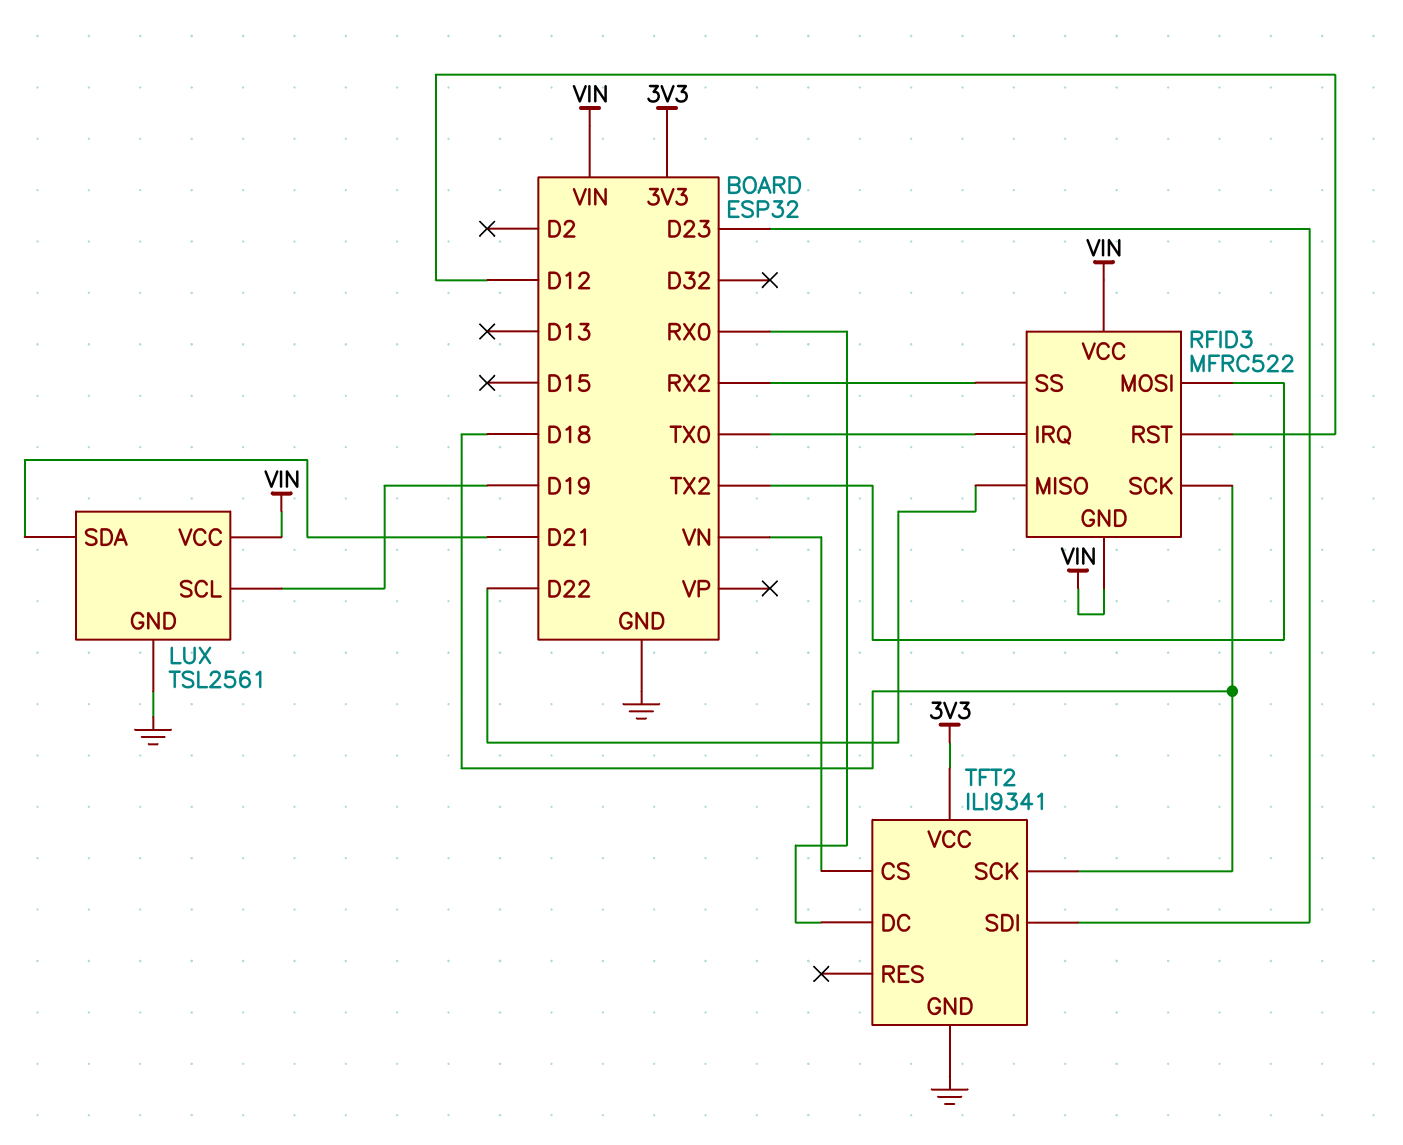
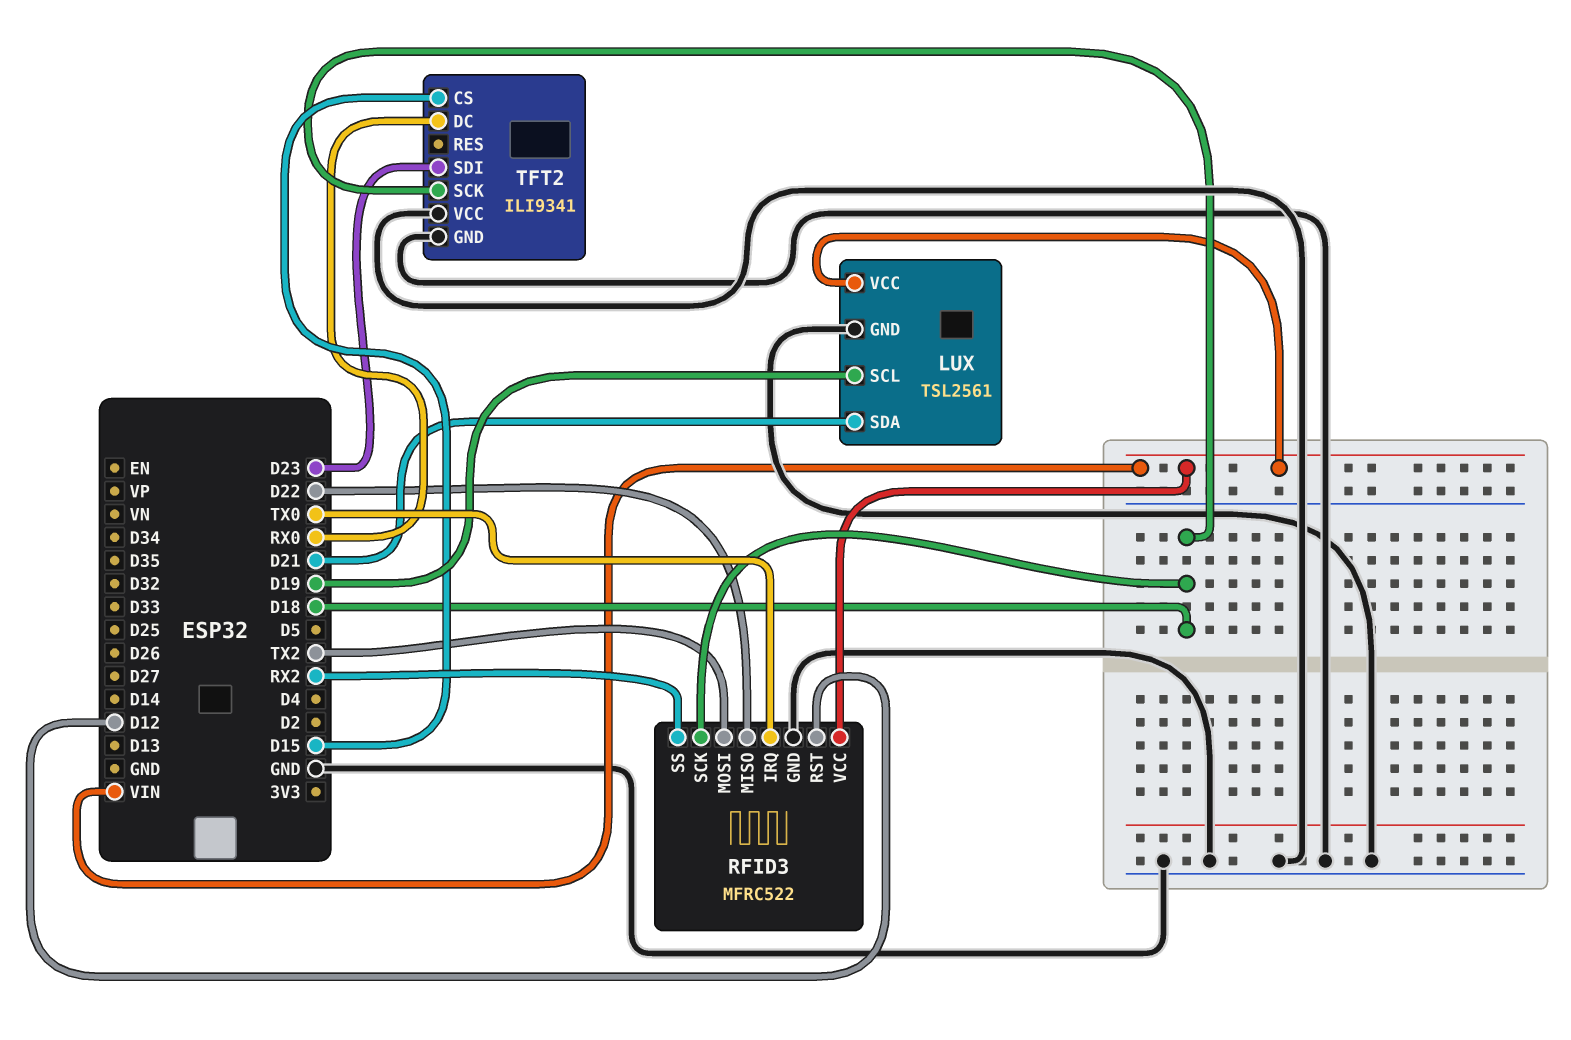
RFID3 pin GND: VIN -> GND
TFT2 pin CS: VN -> D15
TFT2 pin VCC: 3V3 -> GND

